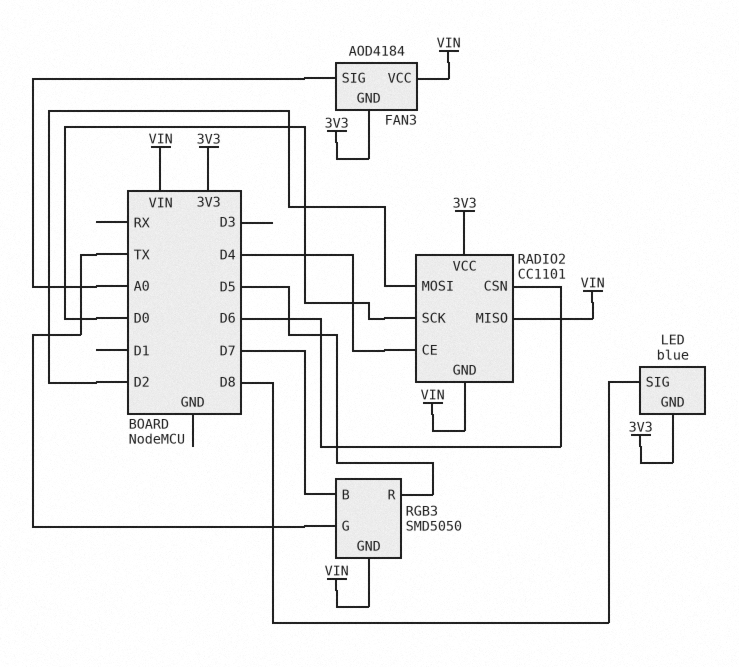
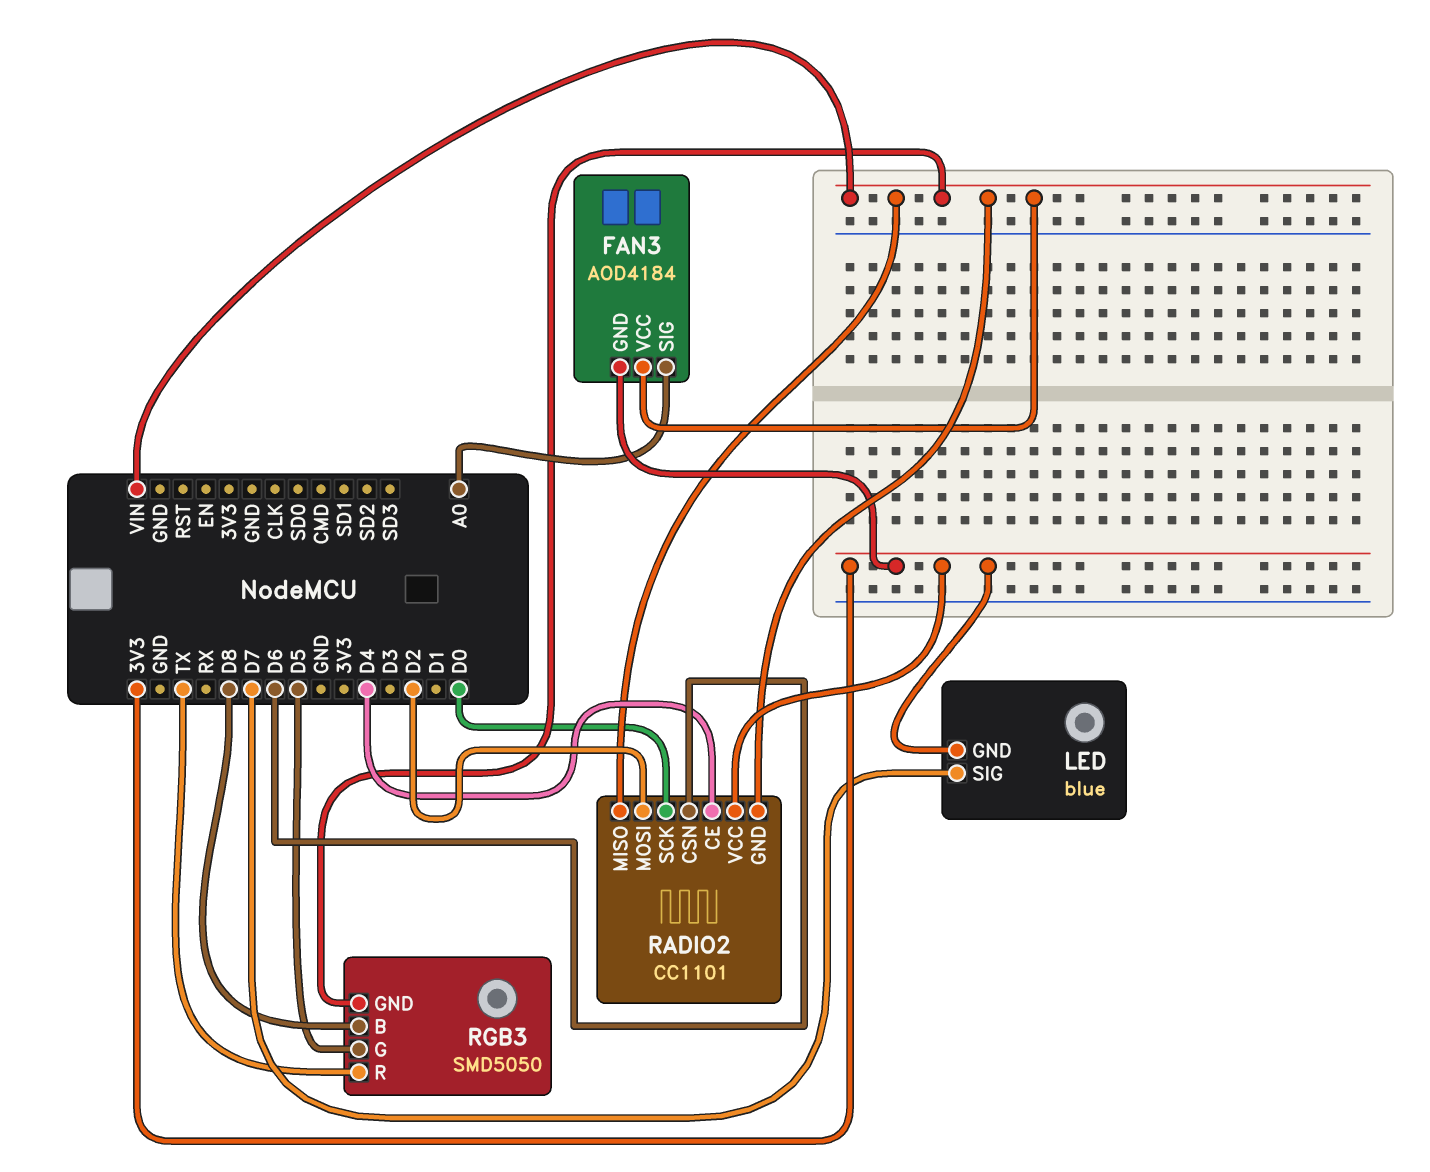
LED pin SIG: D8 -> D7
RGB3 pin B: D7 -> D8
RGB3 pin G: TX -> D5
RGB3 pin R: D5 -> TX

